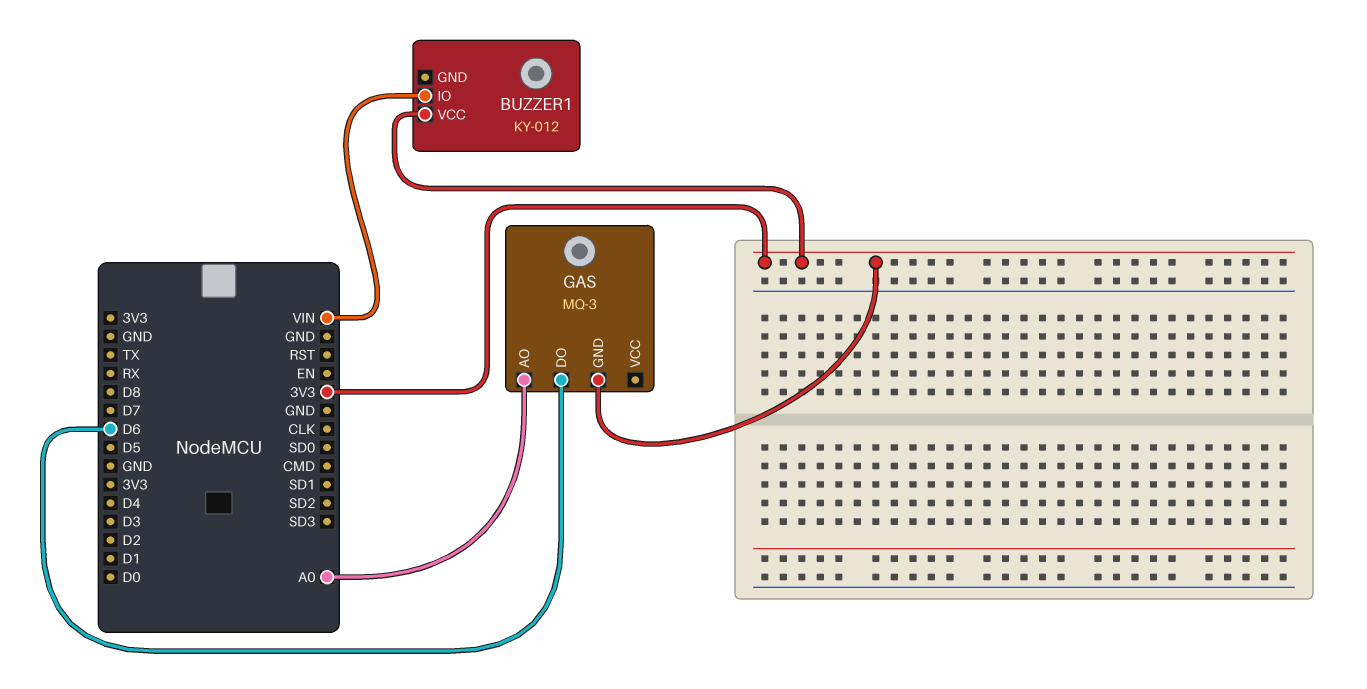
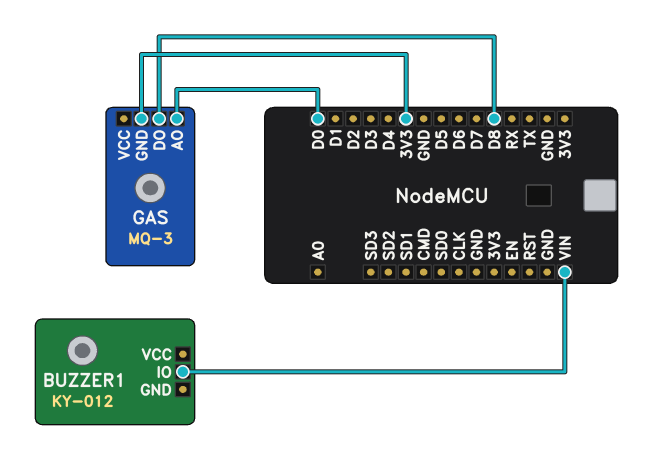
BUZZER1 pin VCC: 3V3 -> none
GAS pin AO: A0 -> D0
GAS pin DO: D6 -> D8

